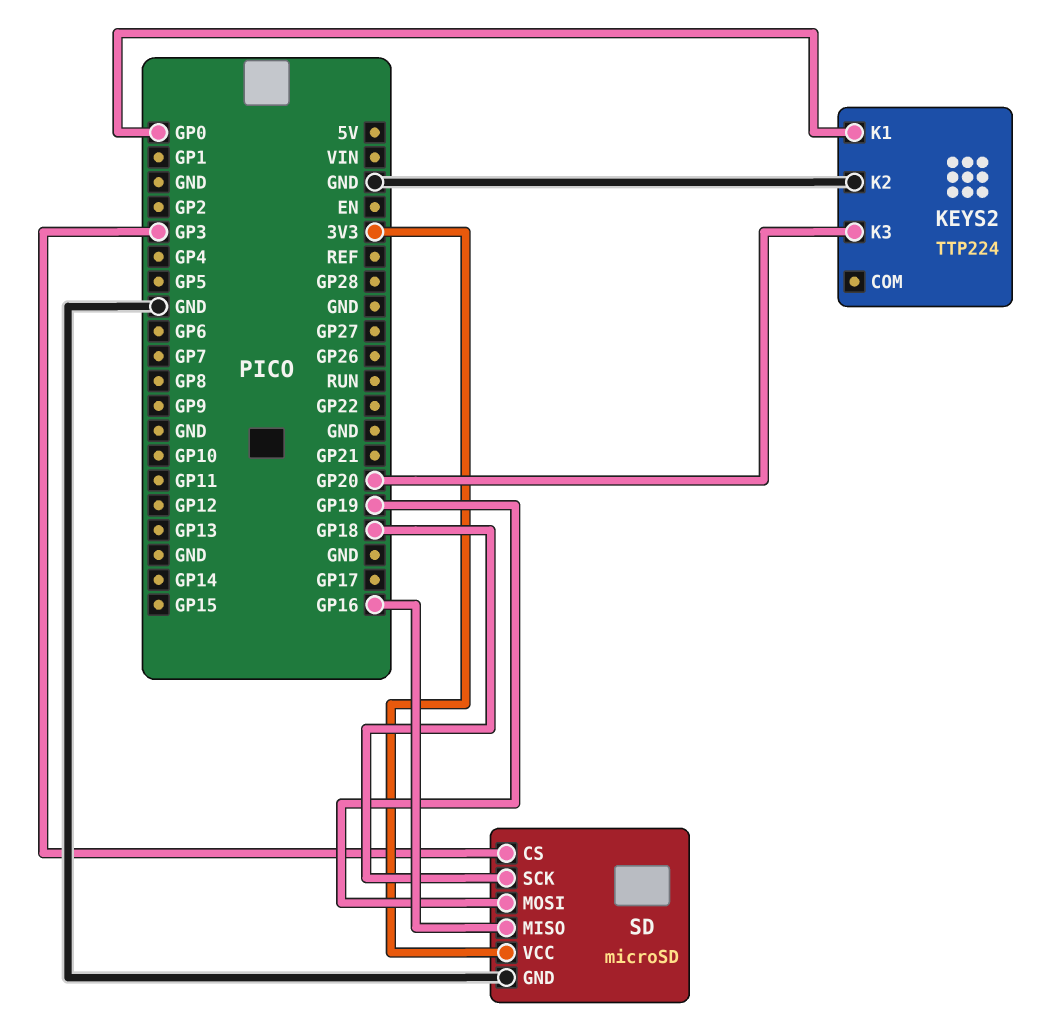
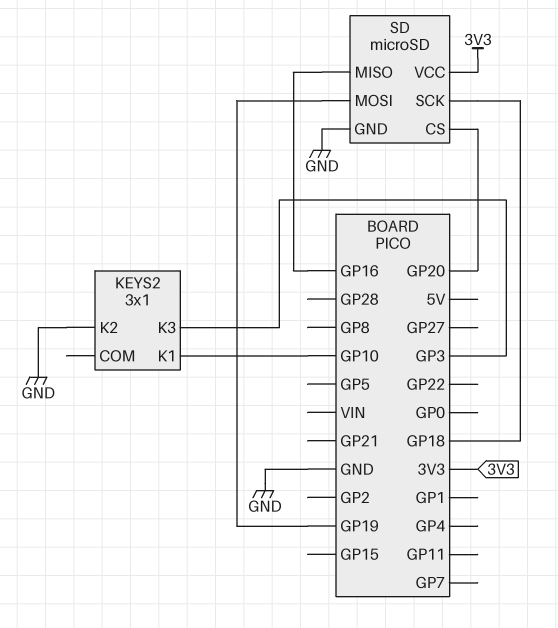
KEYS2: TTP224 -> 3x1
KEYS2 pin K1: GP0 -> GP10
KEYS2 pin K3: GP20 -> GP3
SD pin CS: GP3 -> GP20

